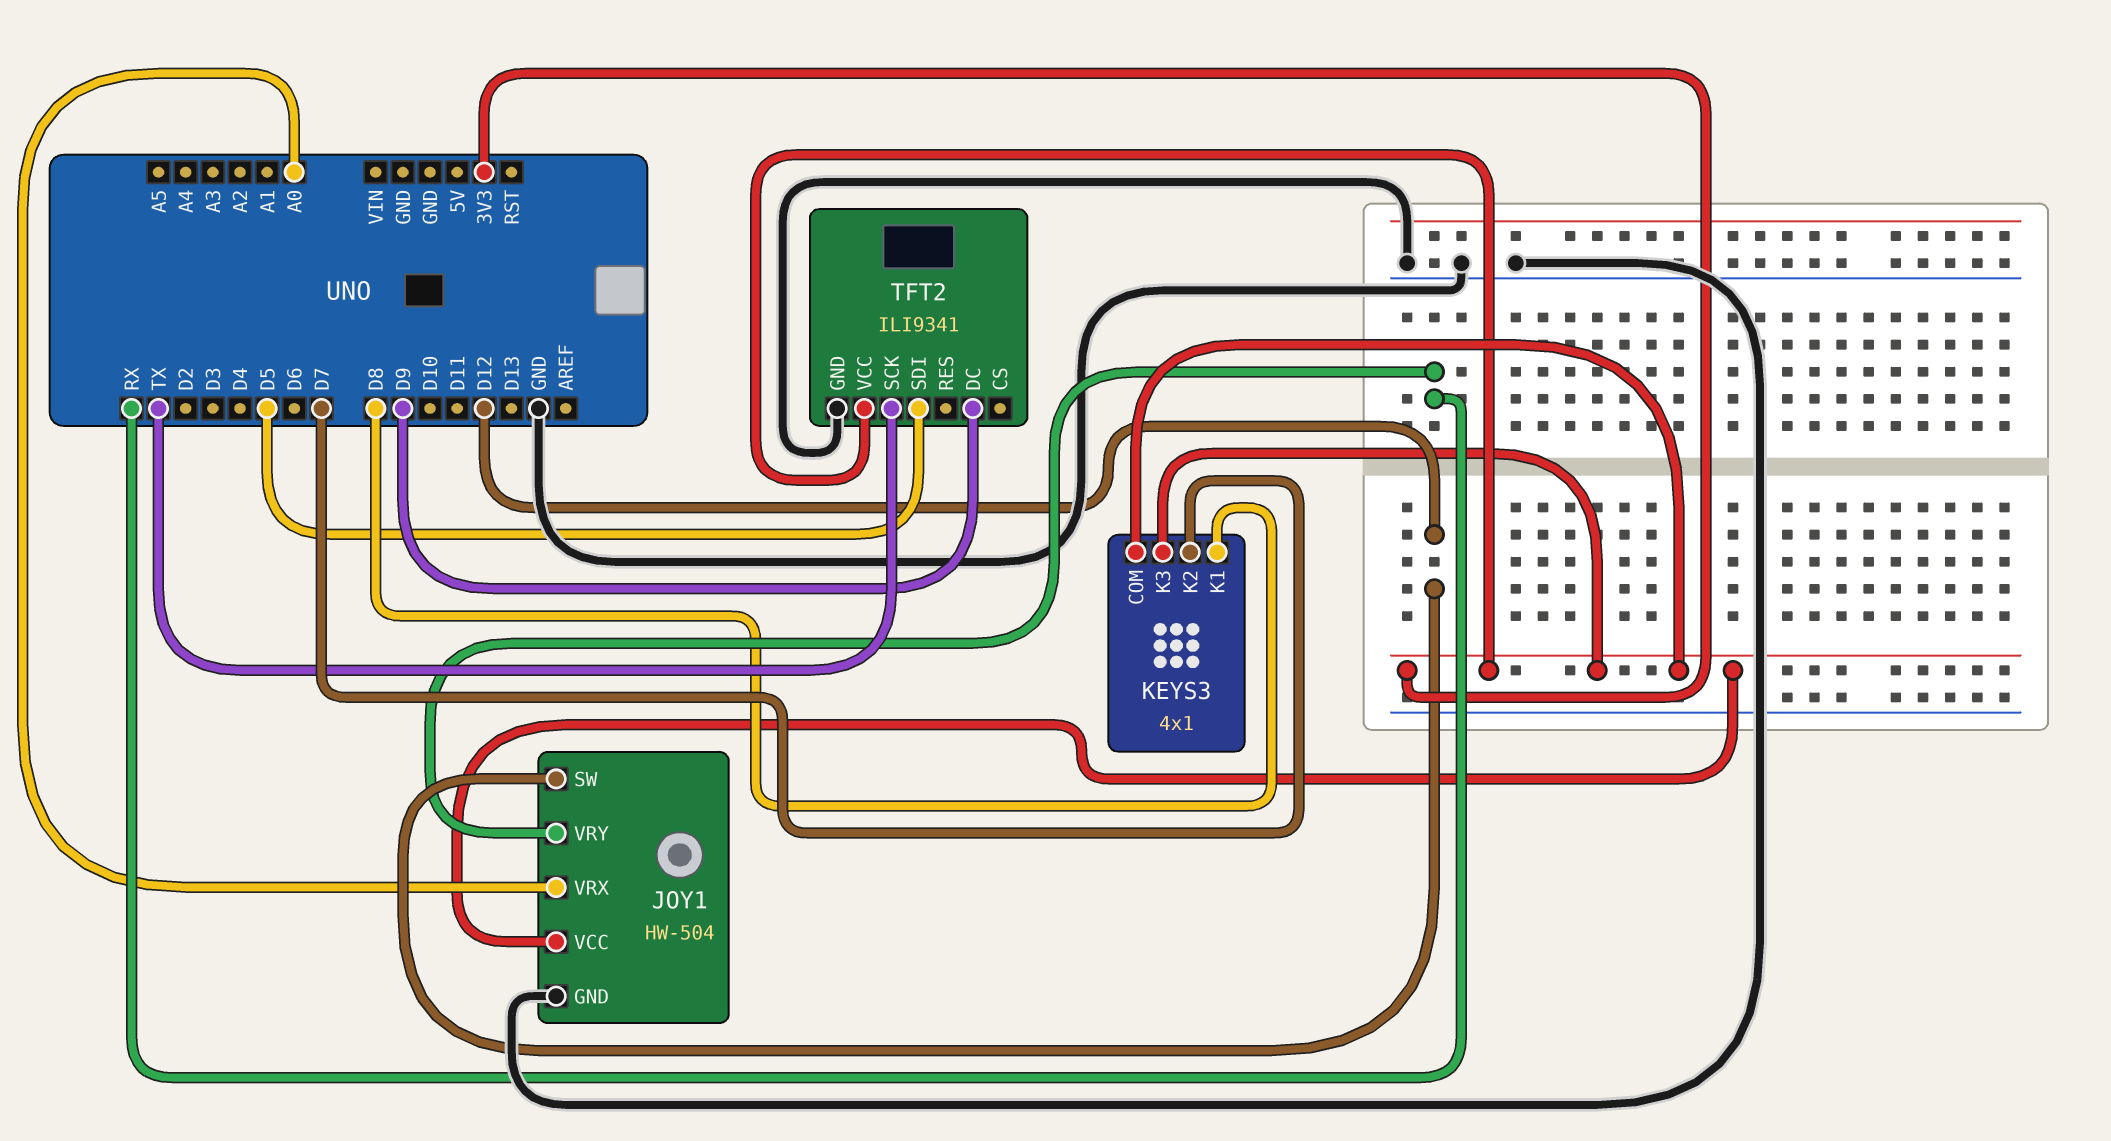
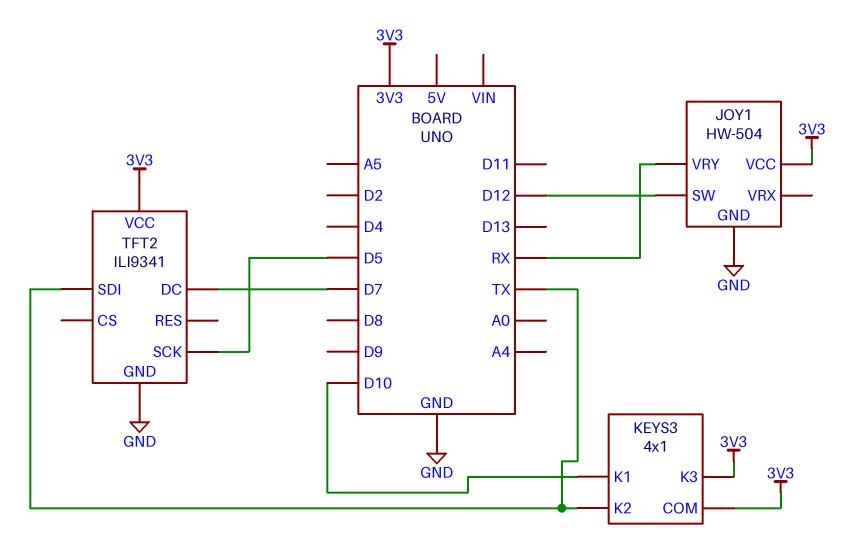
JOY1 pin VRX: A0 -> none
KEYS3 pin K1: D8 -> D10
KEYS3 pin K2: D7 -> TX
TFT2 pin DC: D9 -> D7
TFT2 pin SCK: TX -> D5
TFT2 pin SDI: D5 -> TX

